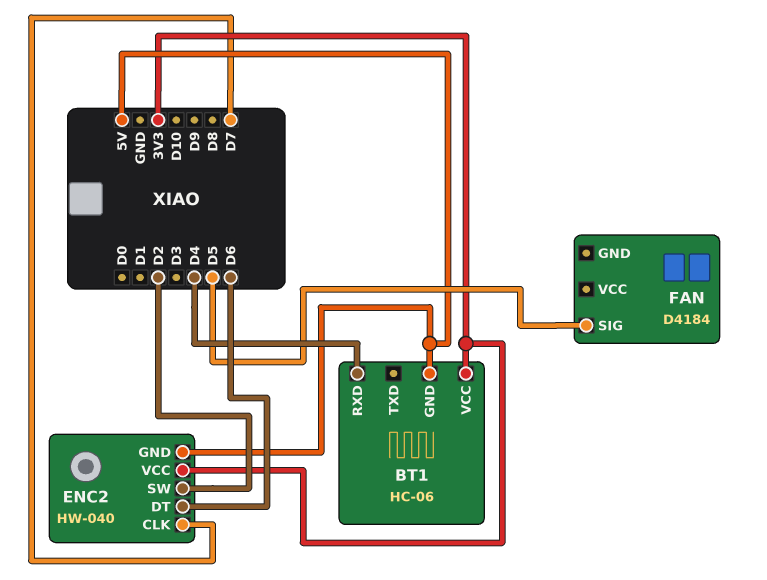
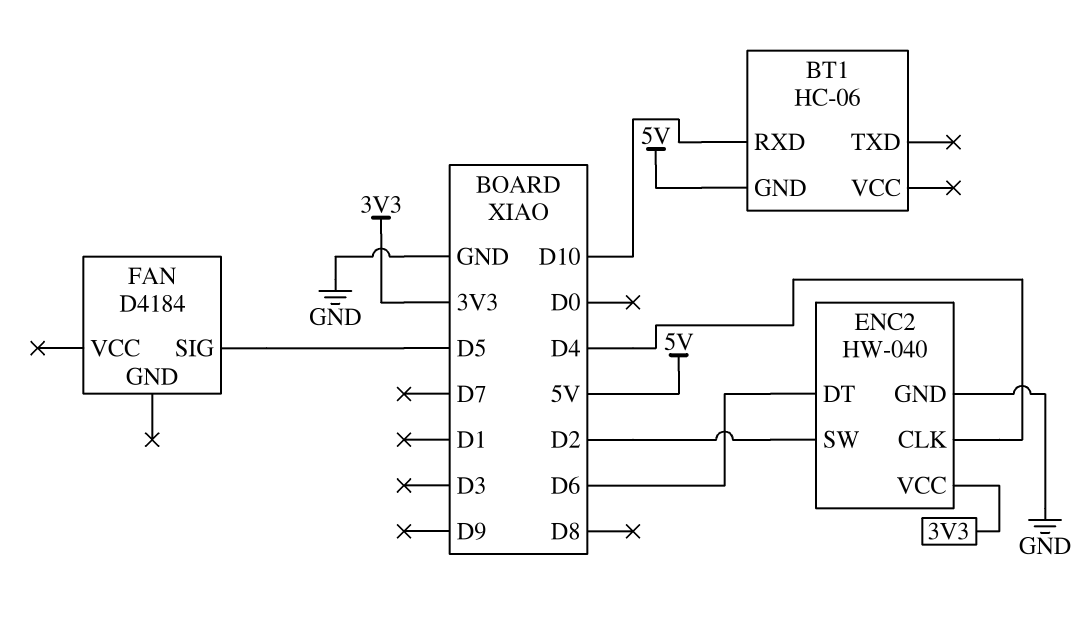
BT1 pin RXD: D4 -> D10
BT1 pin VCC: 3V3 -> none
ENC2 pin CLK: D7 -> D4
ENC2 pin GND: 5V -> GND

